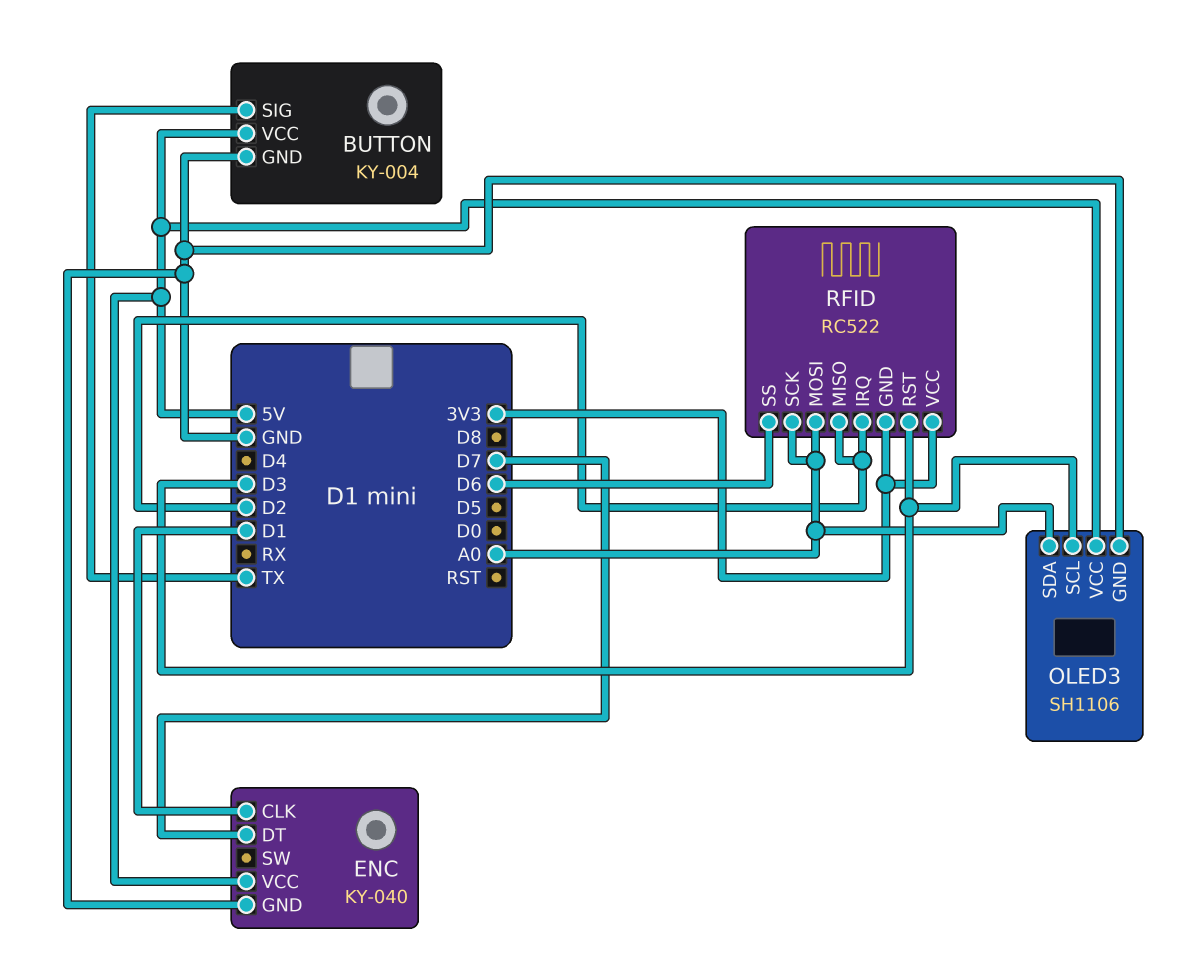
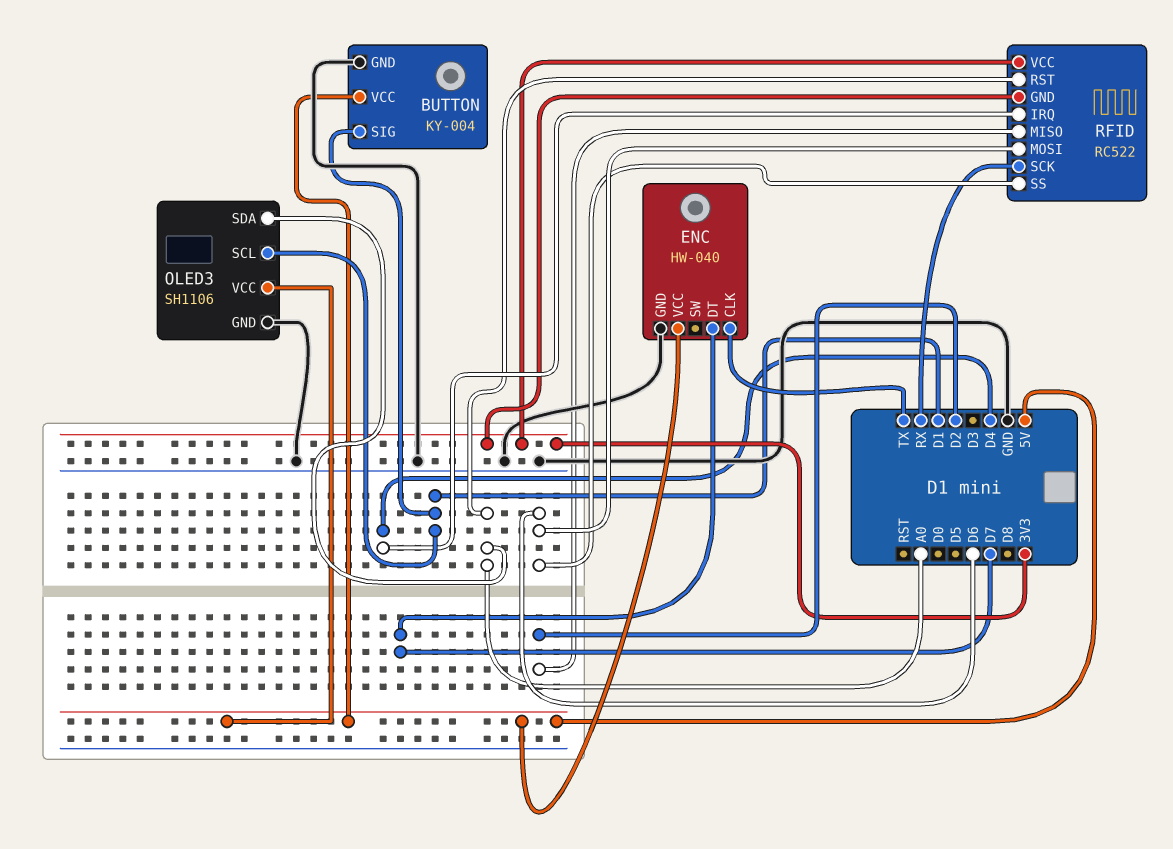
BUTTON pin SIG: TX -> D1
ENC: KY-040 -> HW-040
ENC pin CLK: D1 -> TX
OLED3 pin SCL: D3 -> D1
RFID pin IRQ: D2 -> D4
RFID pin MOSI: A0 -> D6
RFID pin RST: D3 -> A0
RFID pin SCK: A0 -> RX

